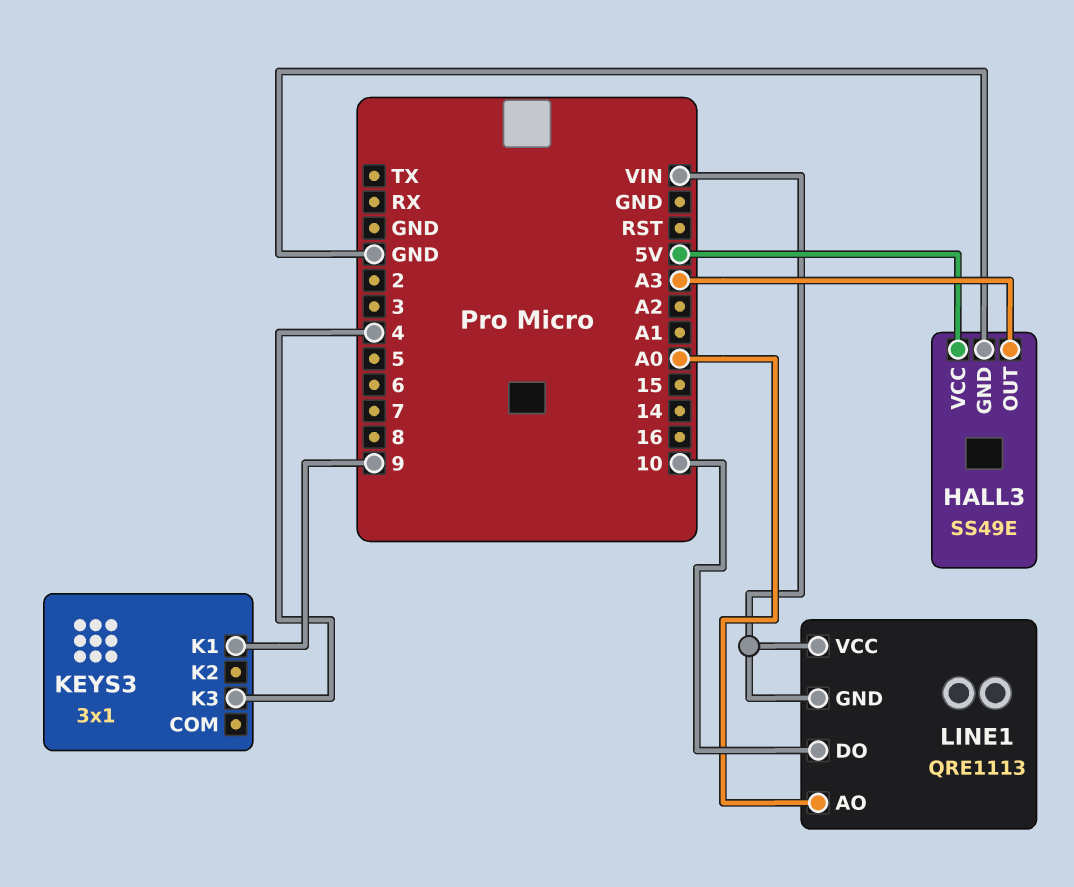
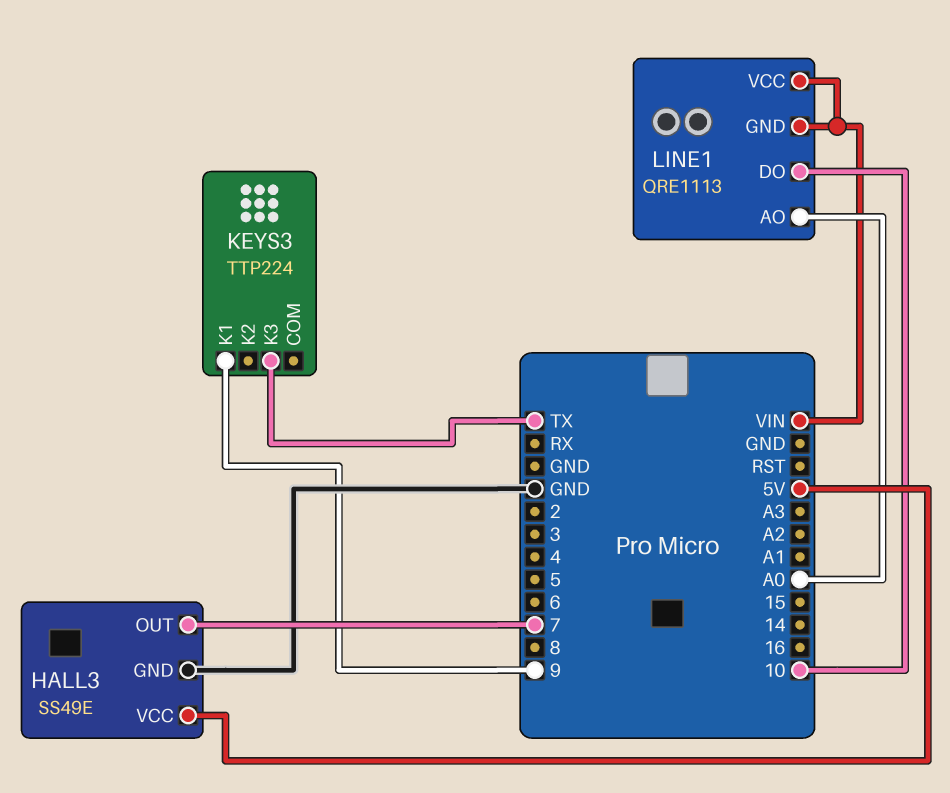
HALL3 pin OUT: A3 -> 7
KEYS3: 3x1 -> TTP224
KEYS3 pin K3: 4 -> TX

